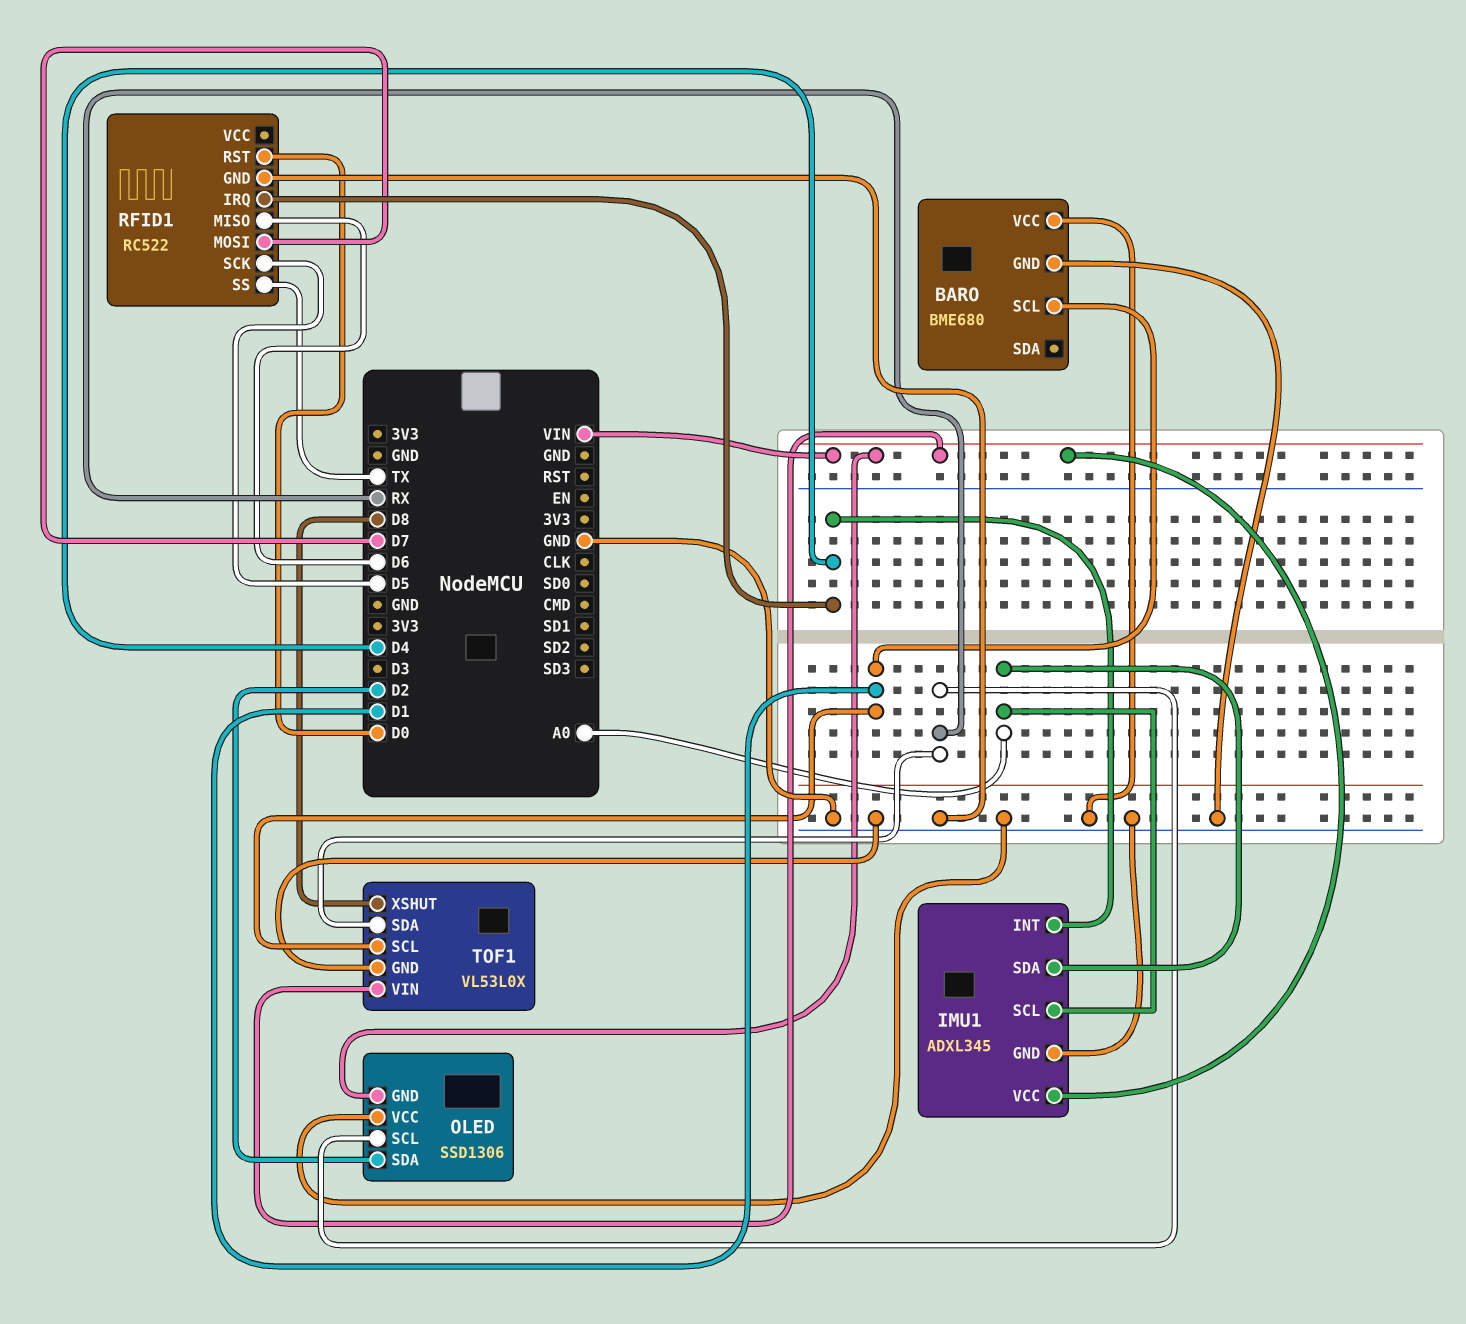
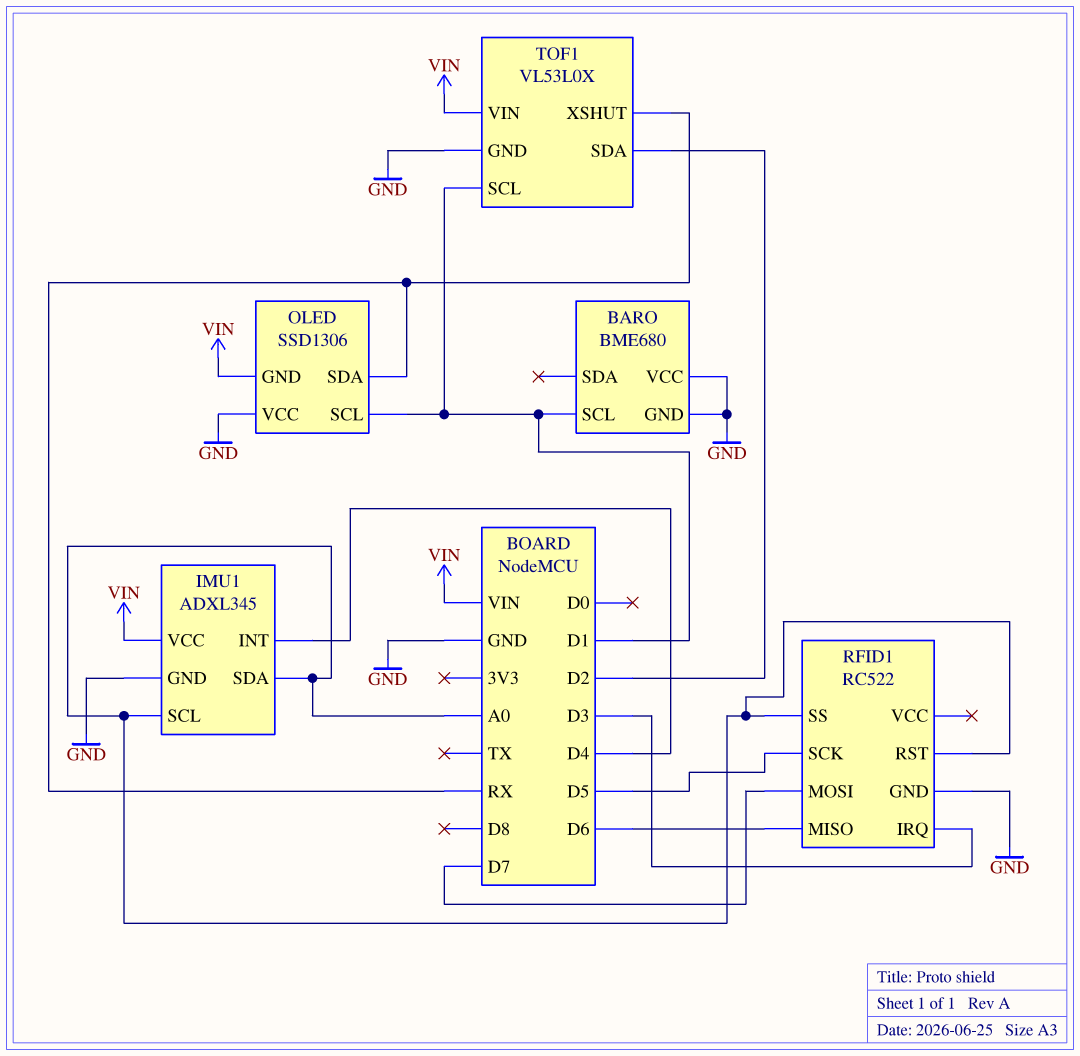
OLED pin SCL: RX -> D1
OLED pin SDA: D2 -> RX
RFID1 pin IRQ: D4 -> D3
RFID1 pin RST: D0 -> A0
RFID1 pin SS: TX -> A0
TOF1 pin SDA: RX -> D2
TOF1 pin XSHUT: D8 -> RX

